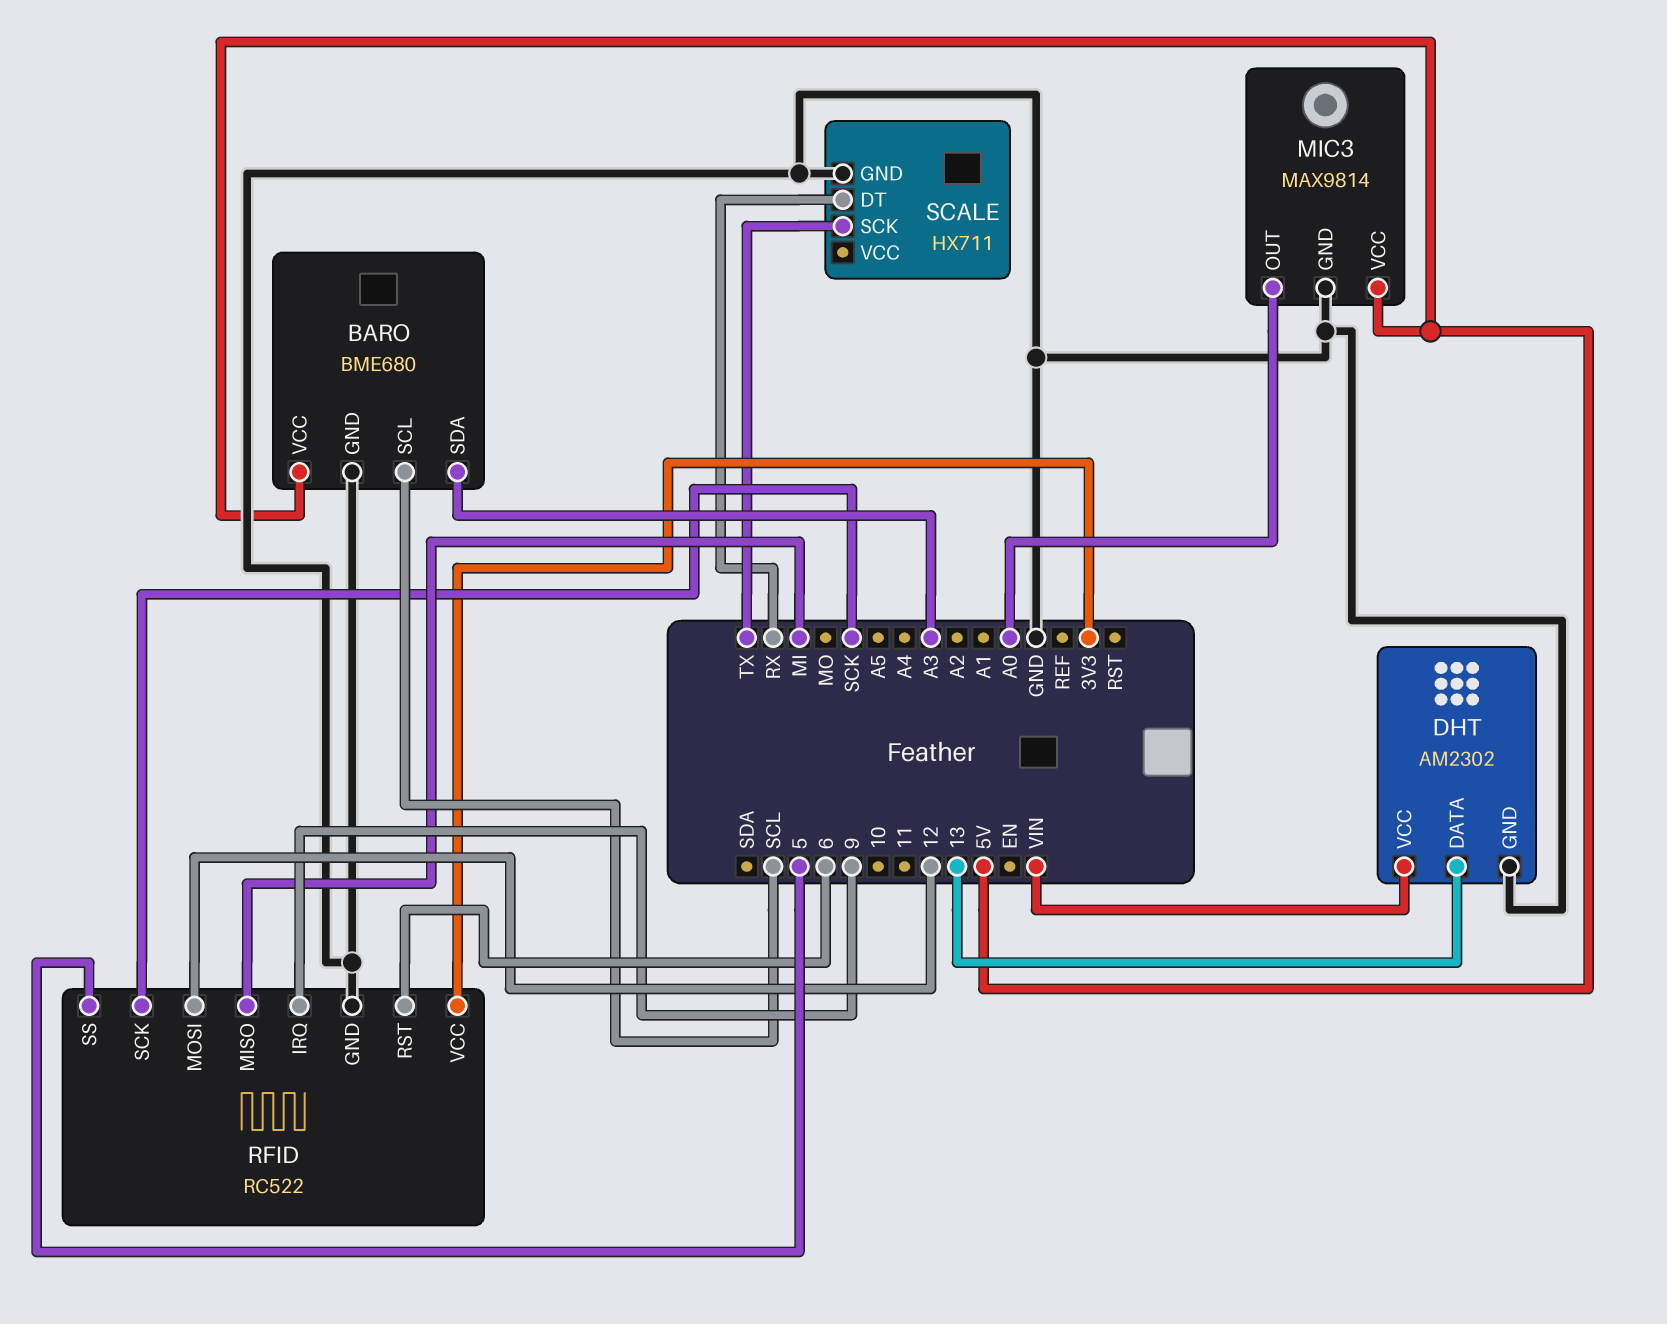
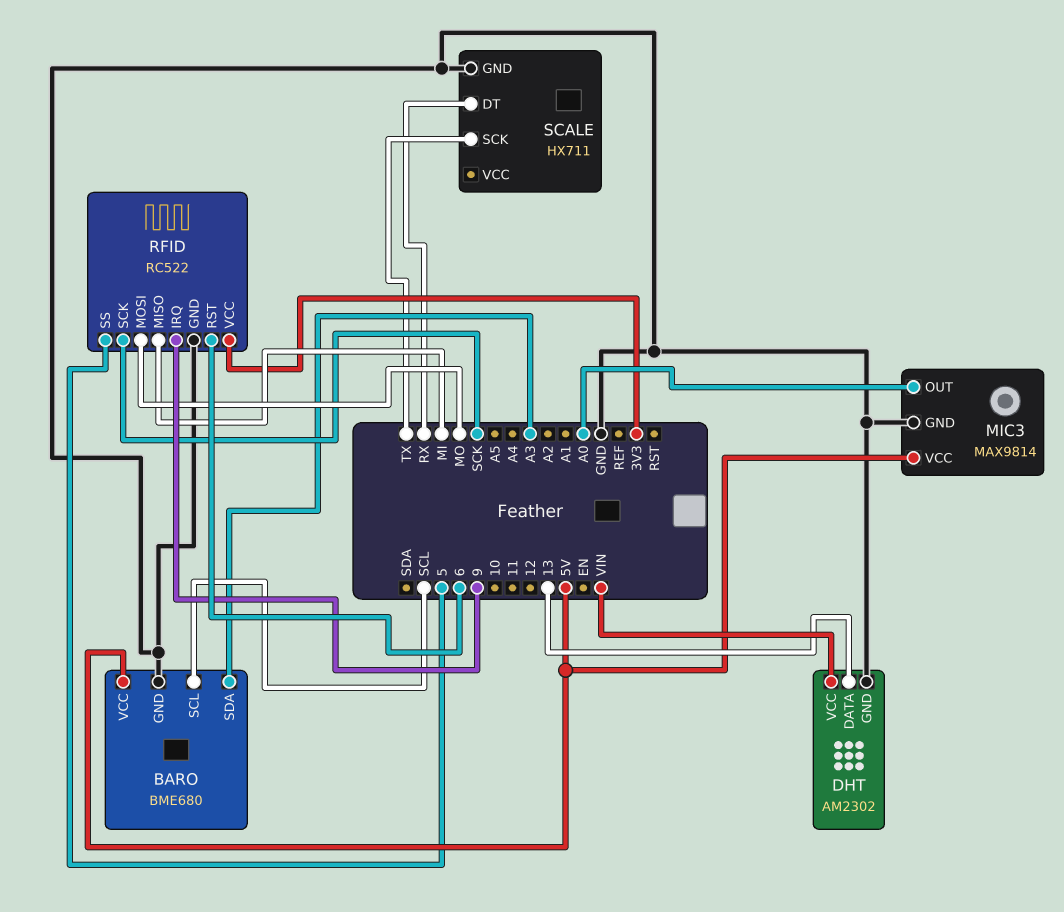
RFID pin MOSI: 12 -> MO

